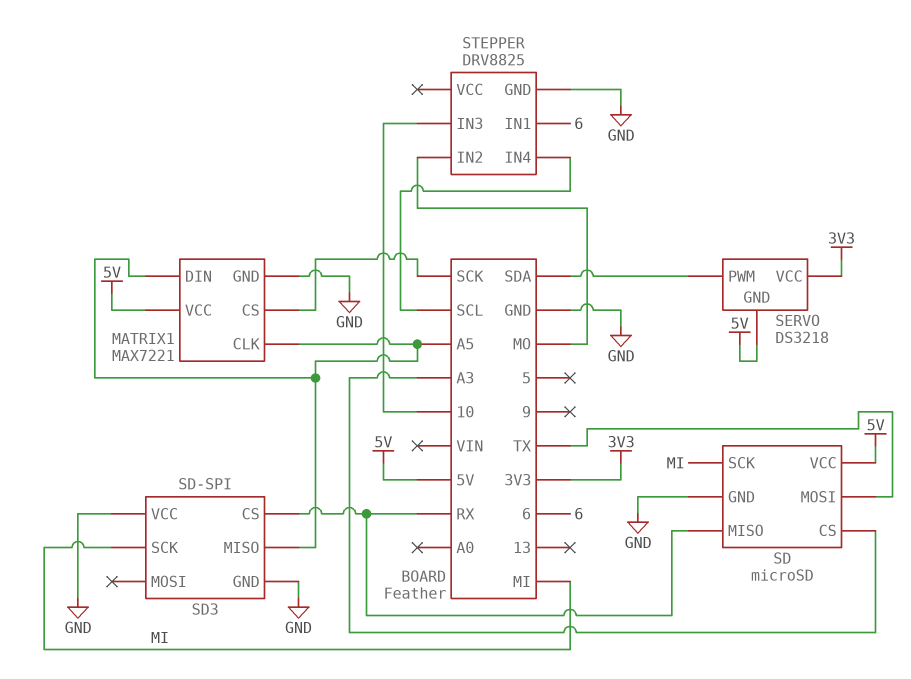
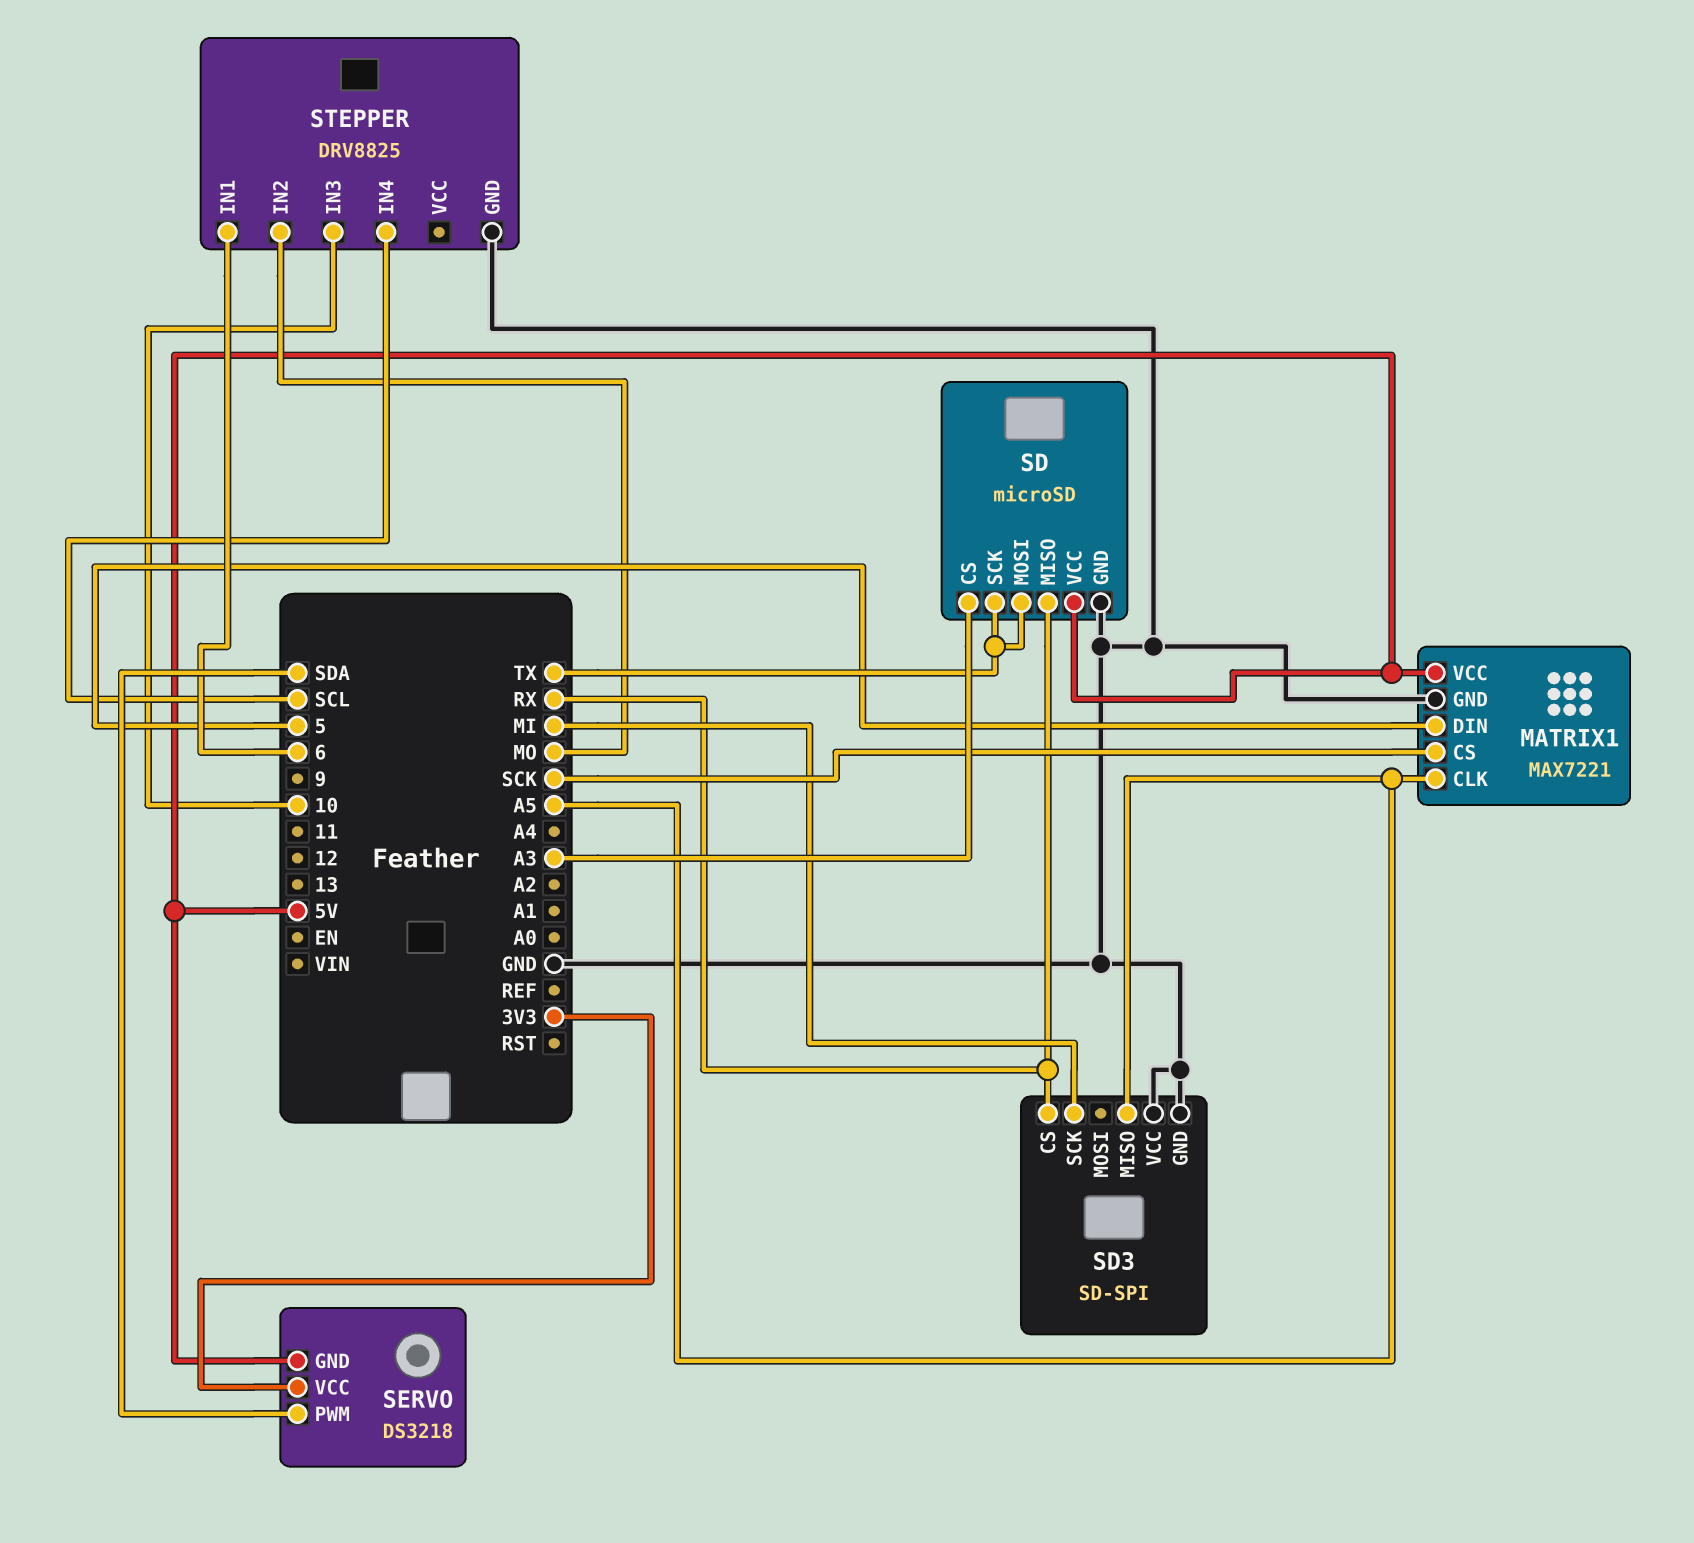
MATRIX1 pin DIN: A5 -> 5
SD pin SCK: MI -> TX

